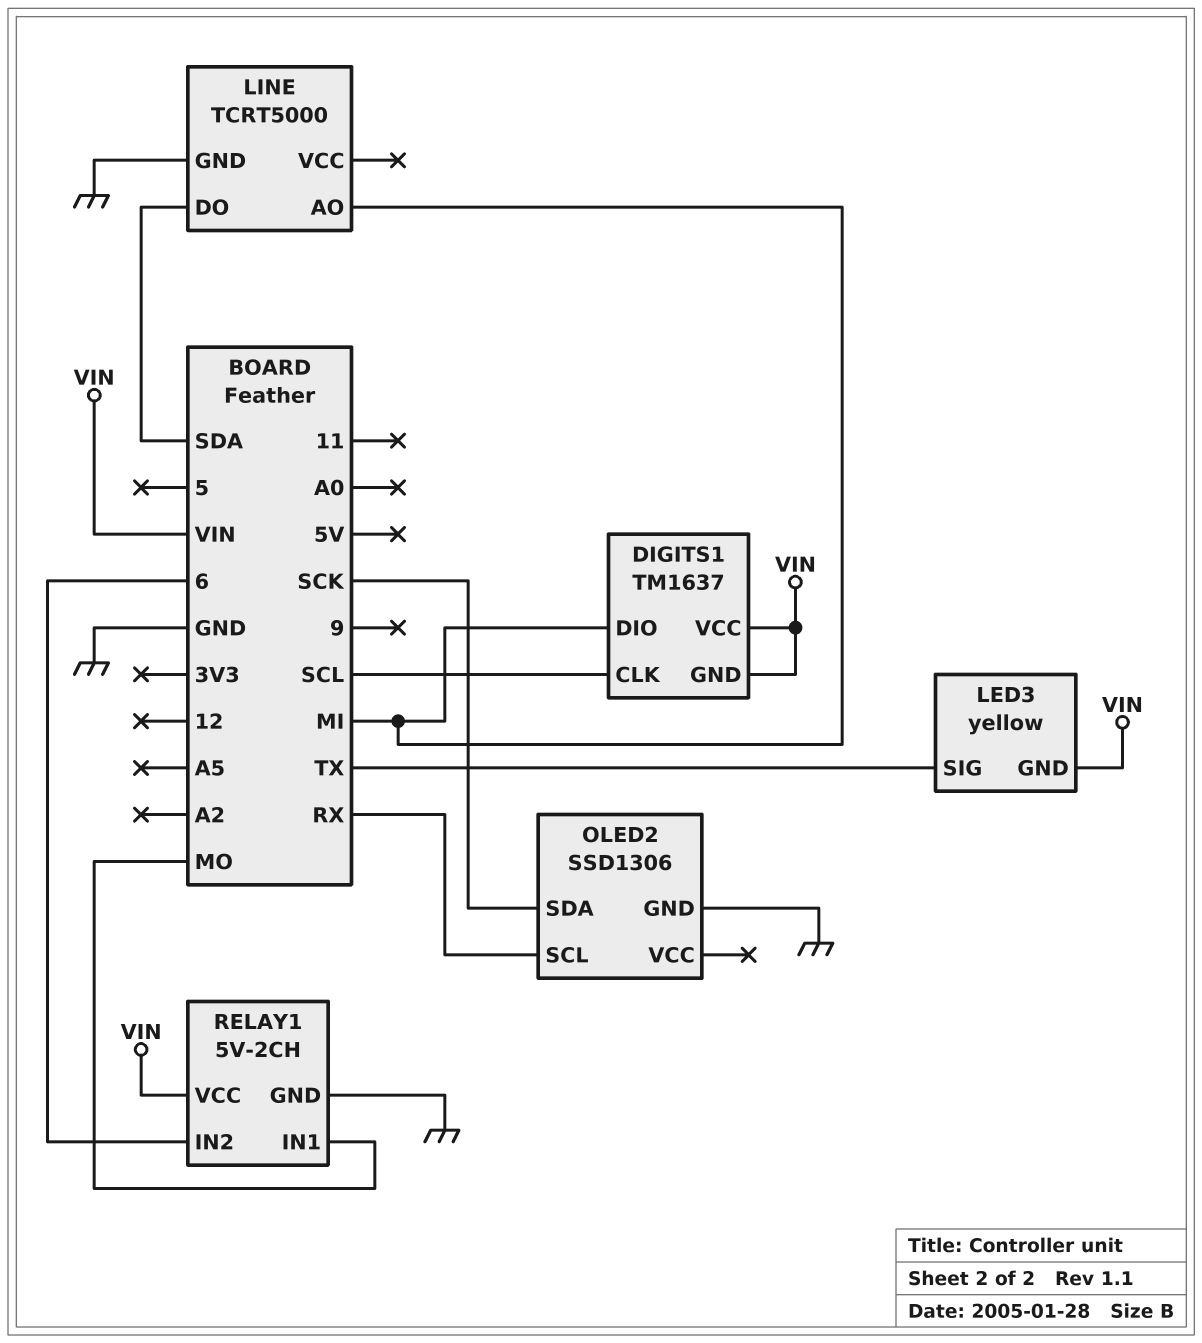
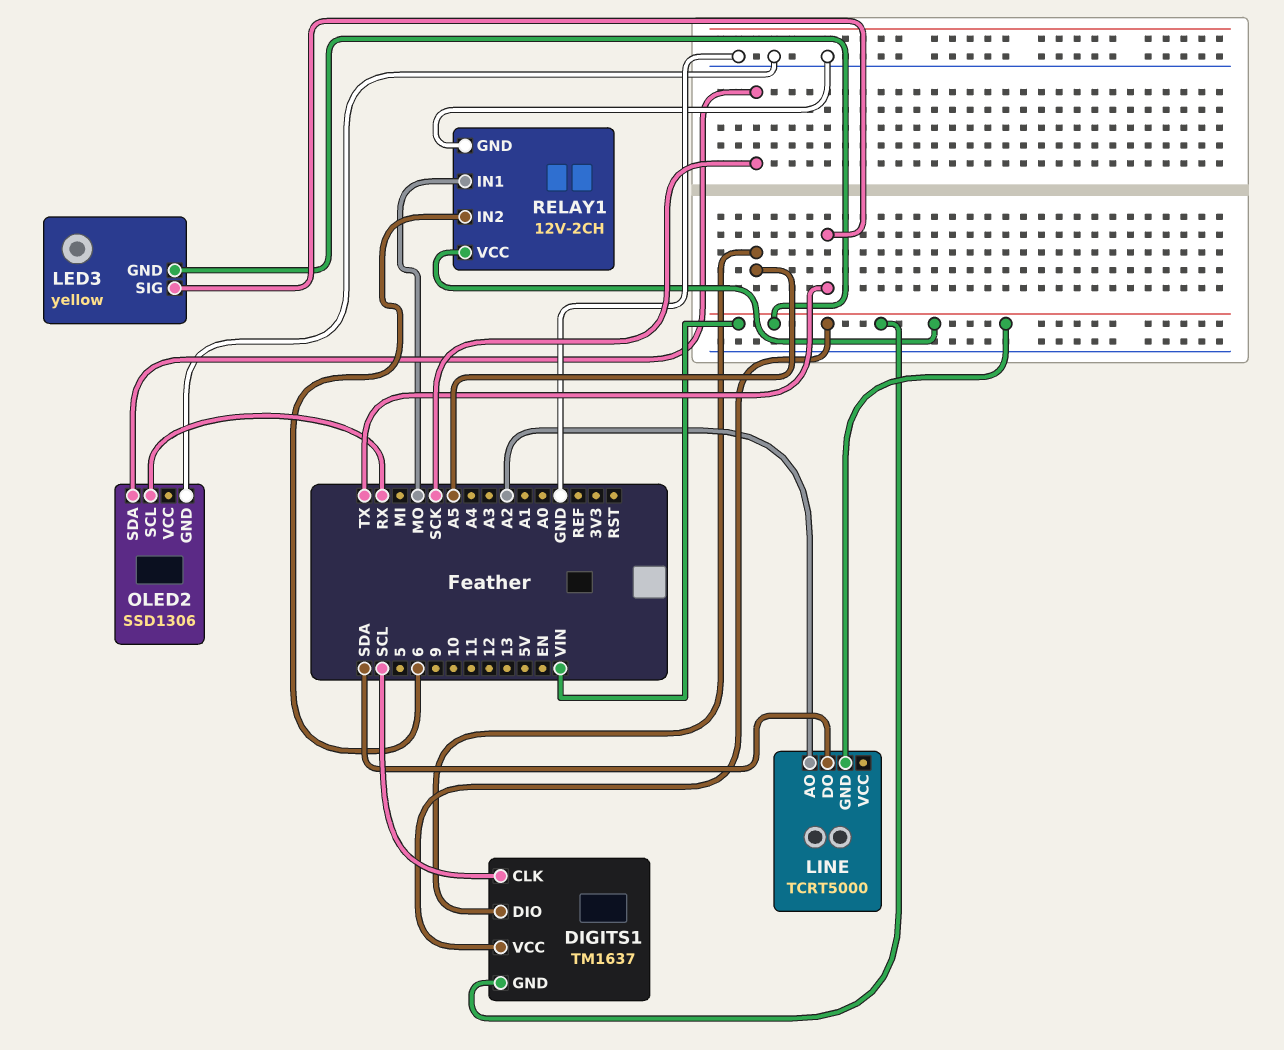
DIGITS1 pin DIO: MI -> A5
LINE pin AO: MI -> A2
LINE pin GND: GND -> VIN
RELAY1: 5V-2CH -> 12V-2CH

